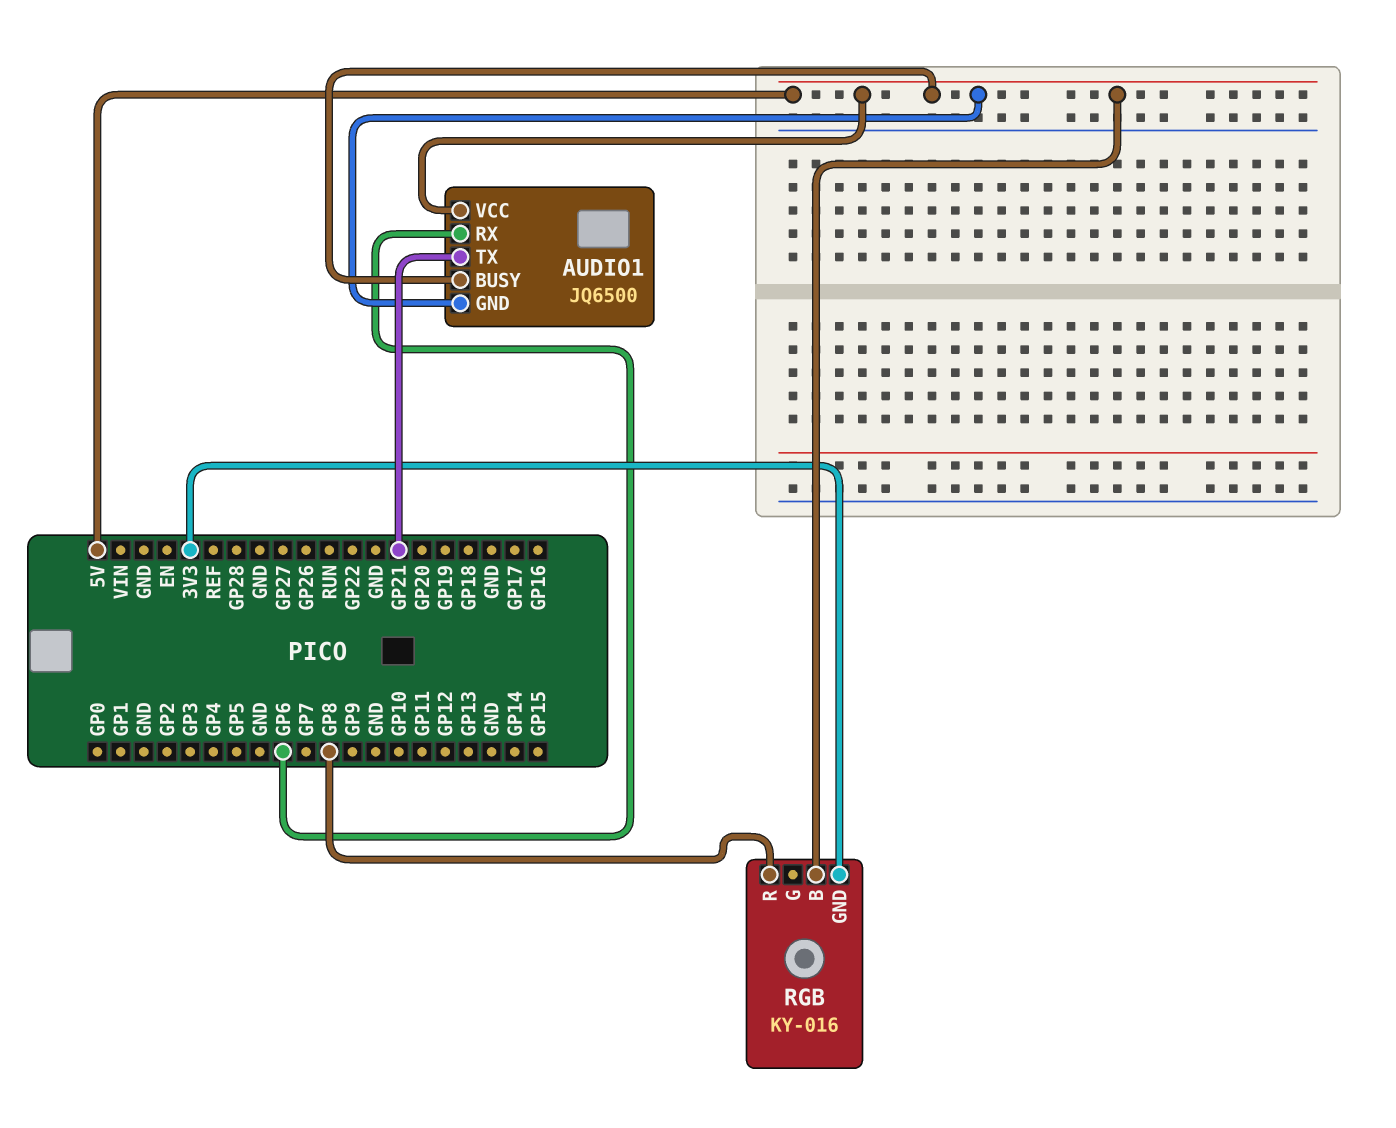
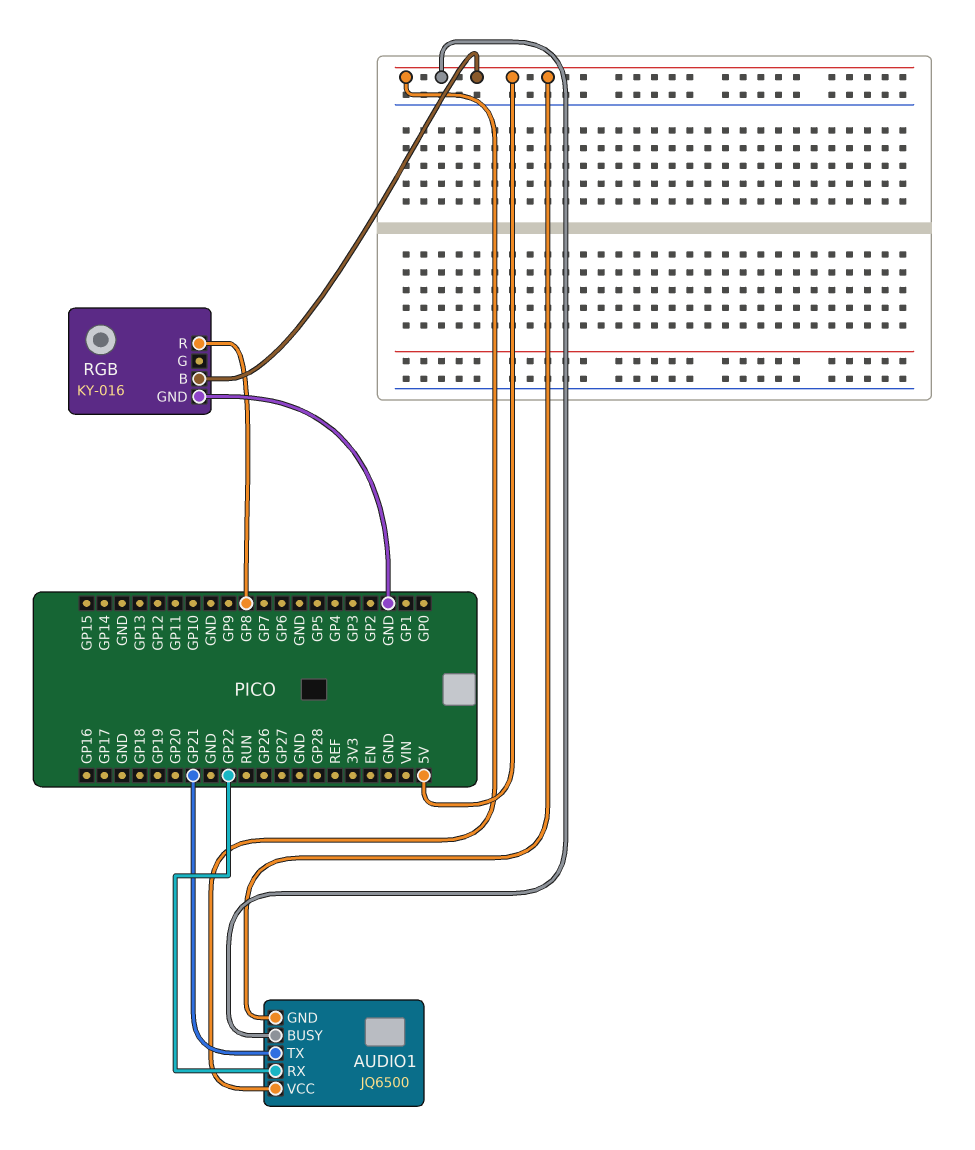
AUDIO1 pin RX: GP6 -> GP22
RGB pin GND: 3V3 -> GND

